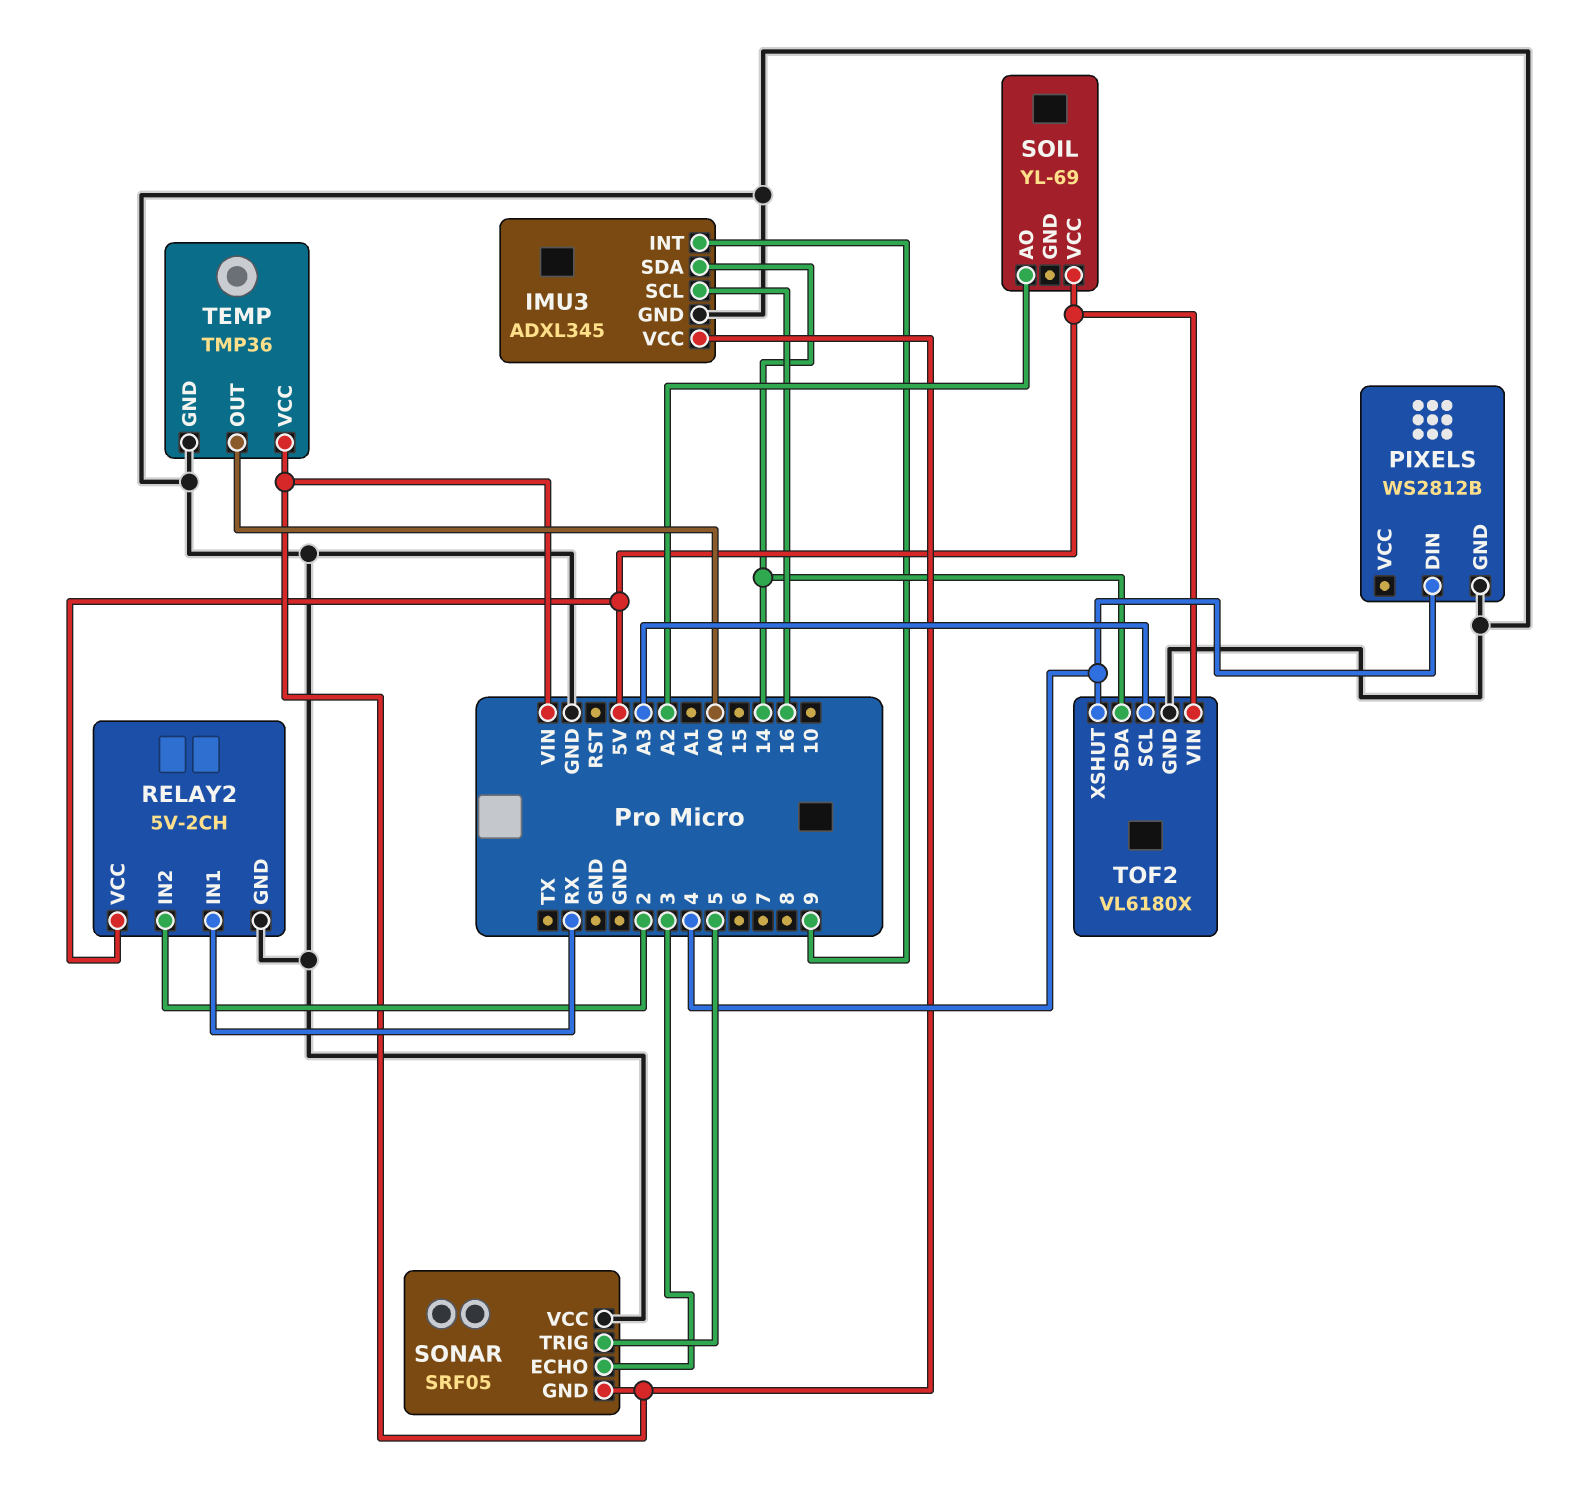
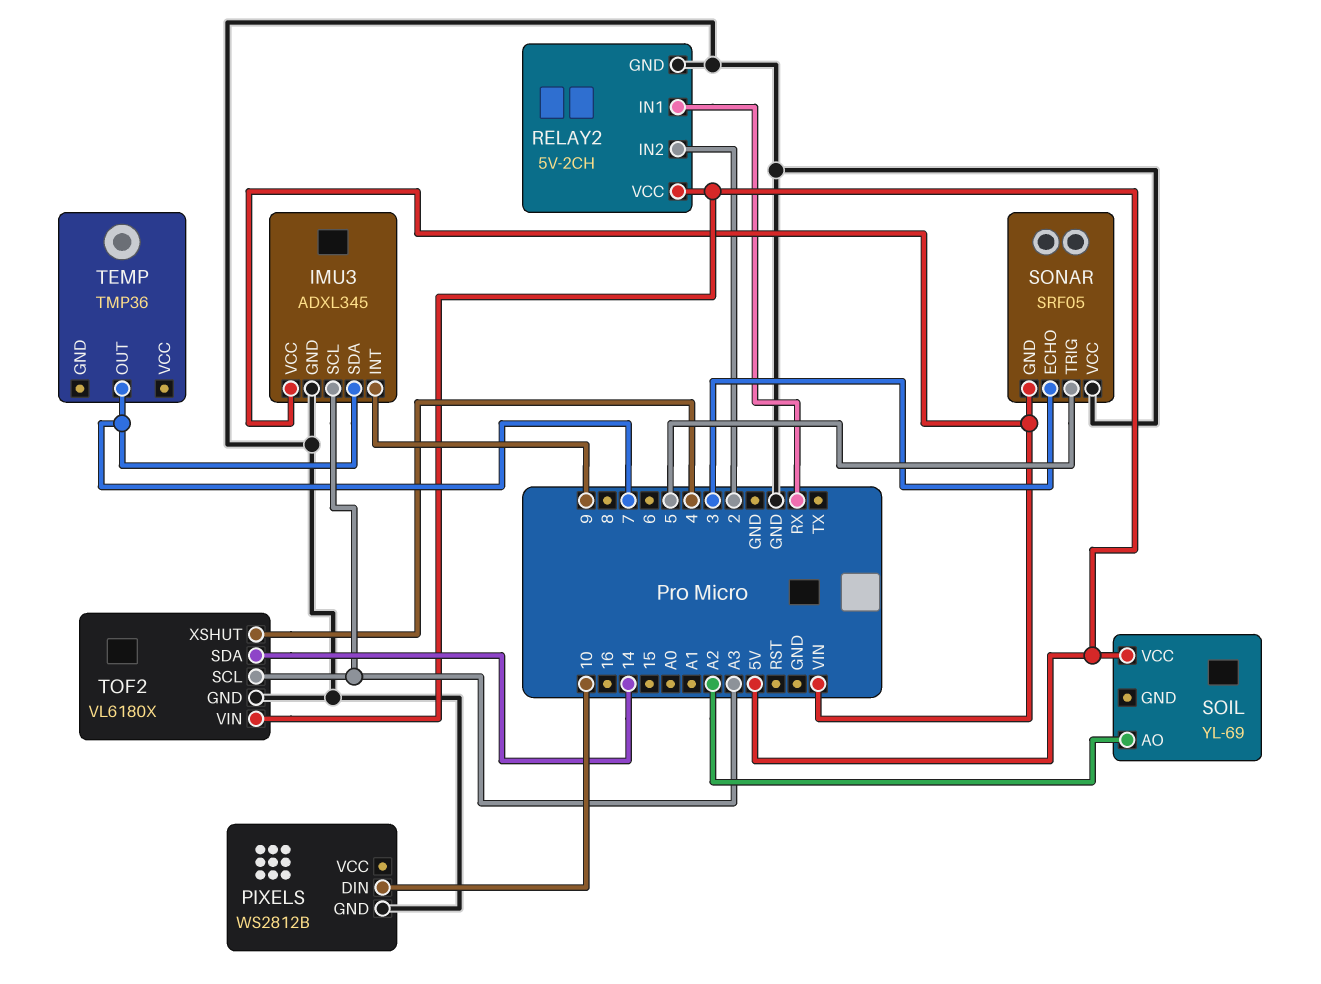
IMU3 pin SCL: 16 -> A3
IMU3 pin SDA: 14 -> 7
PIXELS pin DIN: 4 -> 10
TEMP pin GND: GND -> none
TEMP pin OUT: A0 -> 7
TEMP pin VCC: VIN -> none

